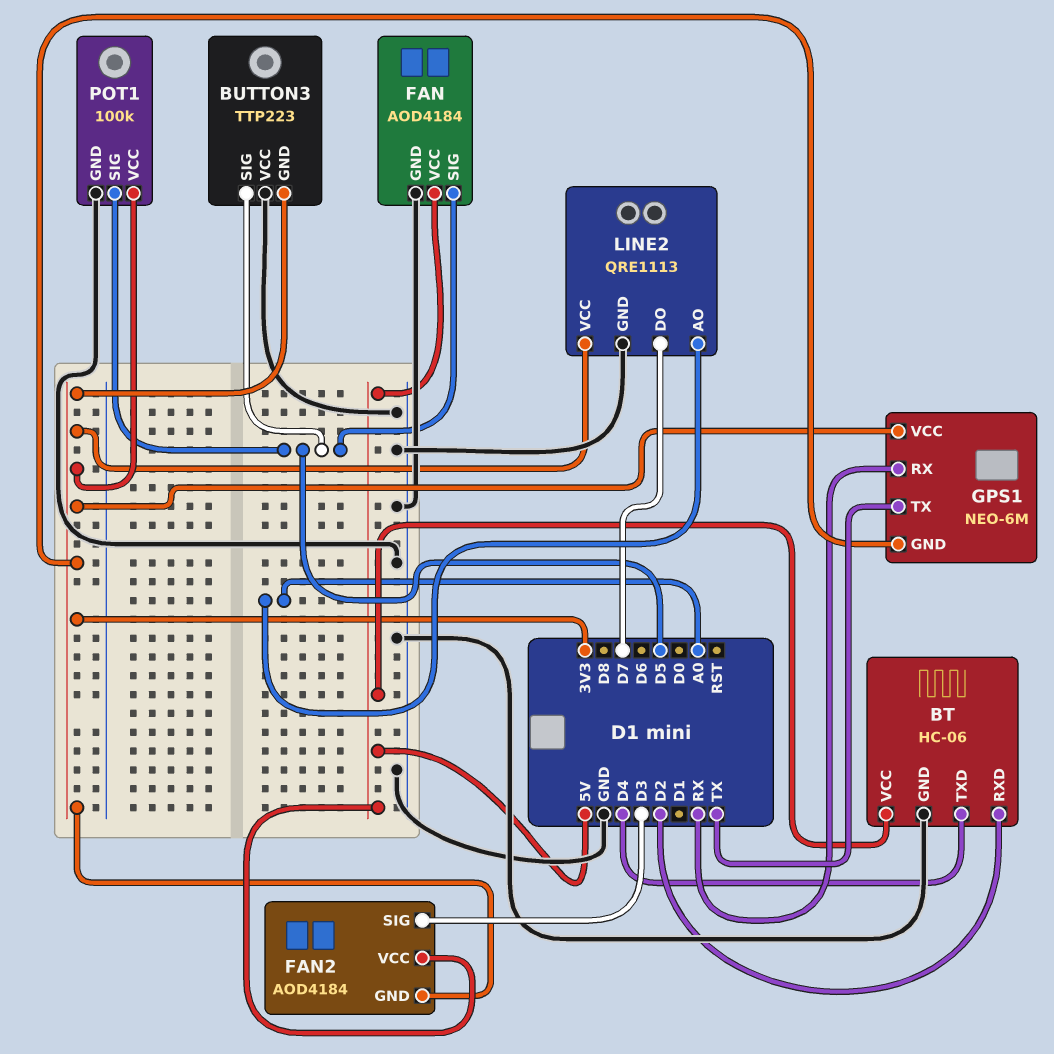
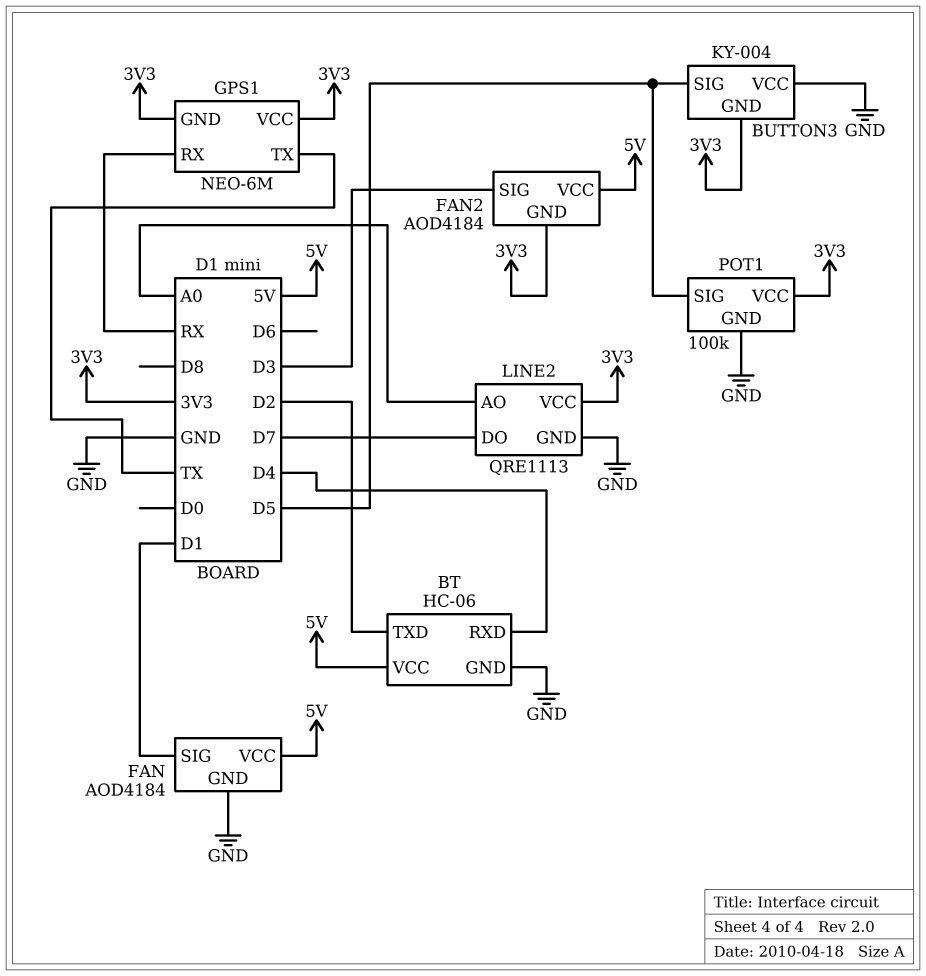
BT pin RXD: D2 -> D4
BT pin TXD: D4 -> D2
BUTTON3: TTP223 -> KY-004
FAN pin SIG: D5 -> D1

